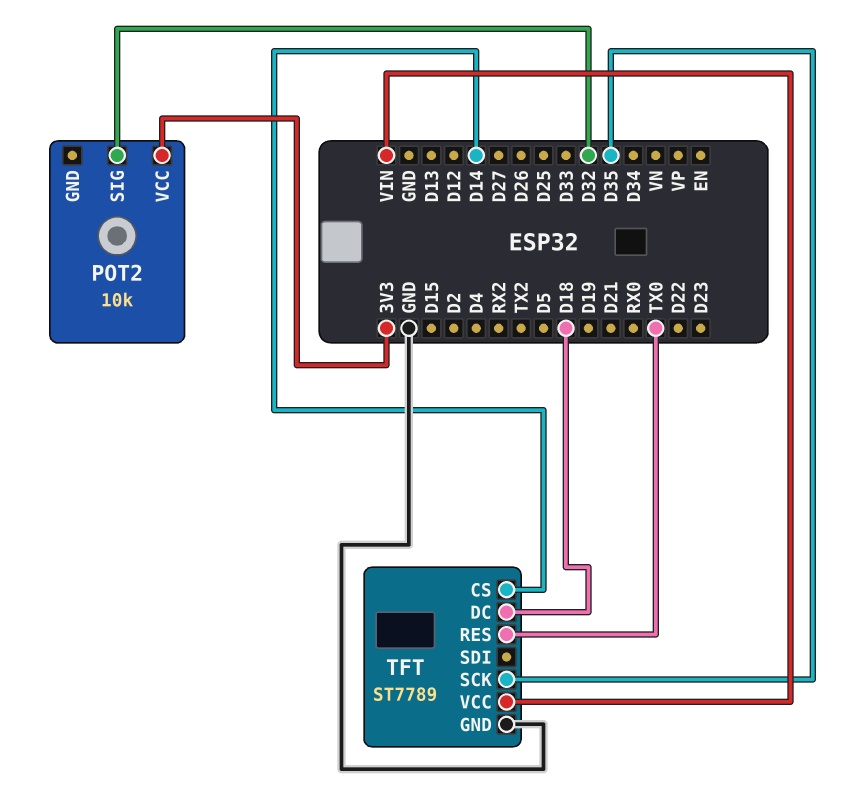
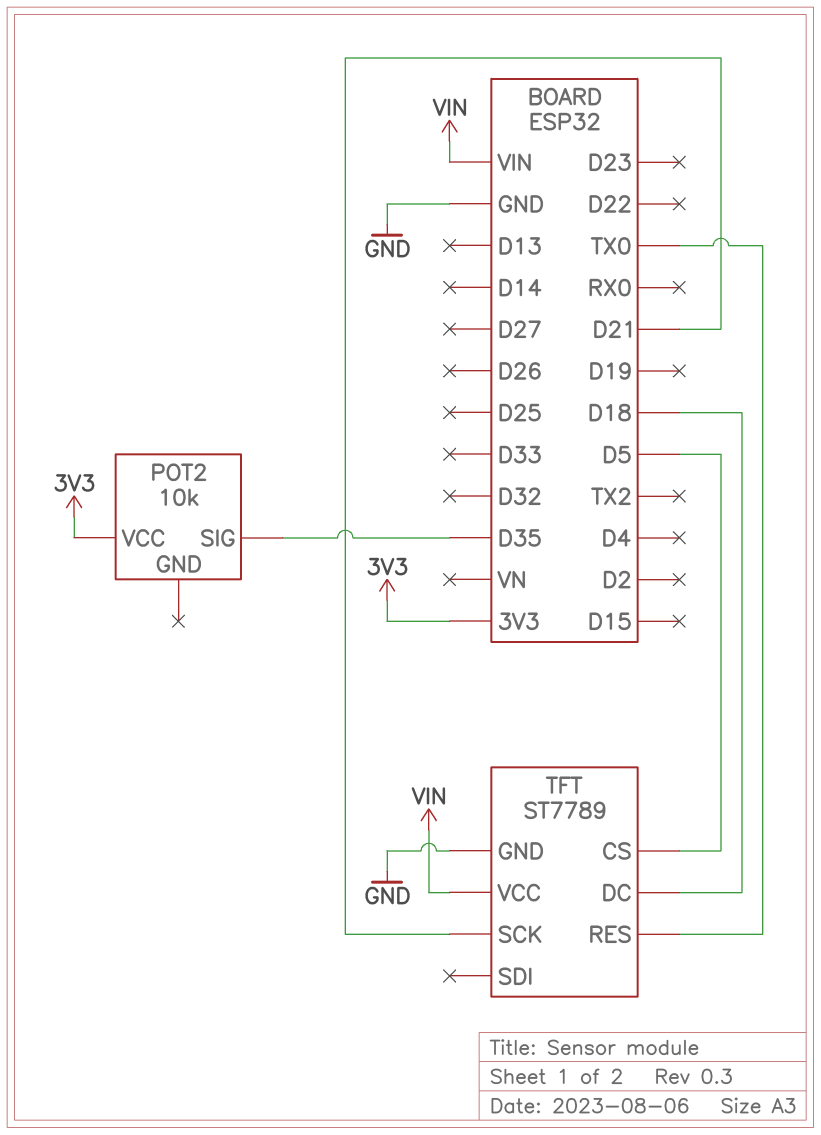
POT2 pin SIG: D32 -> D35
TFT pin CS: D14 -> D5
TFT pin SCK: D35 -> D21

